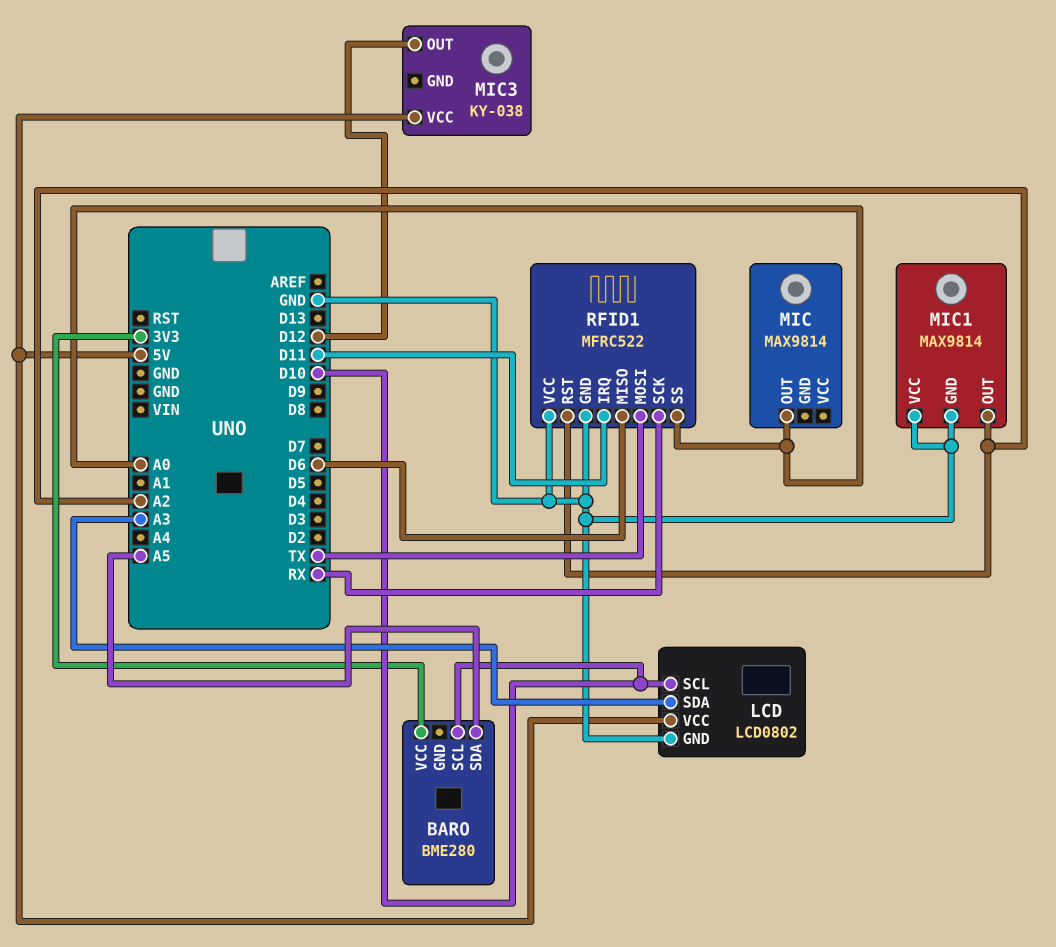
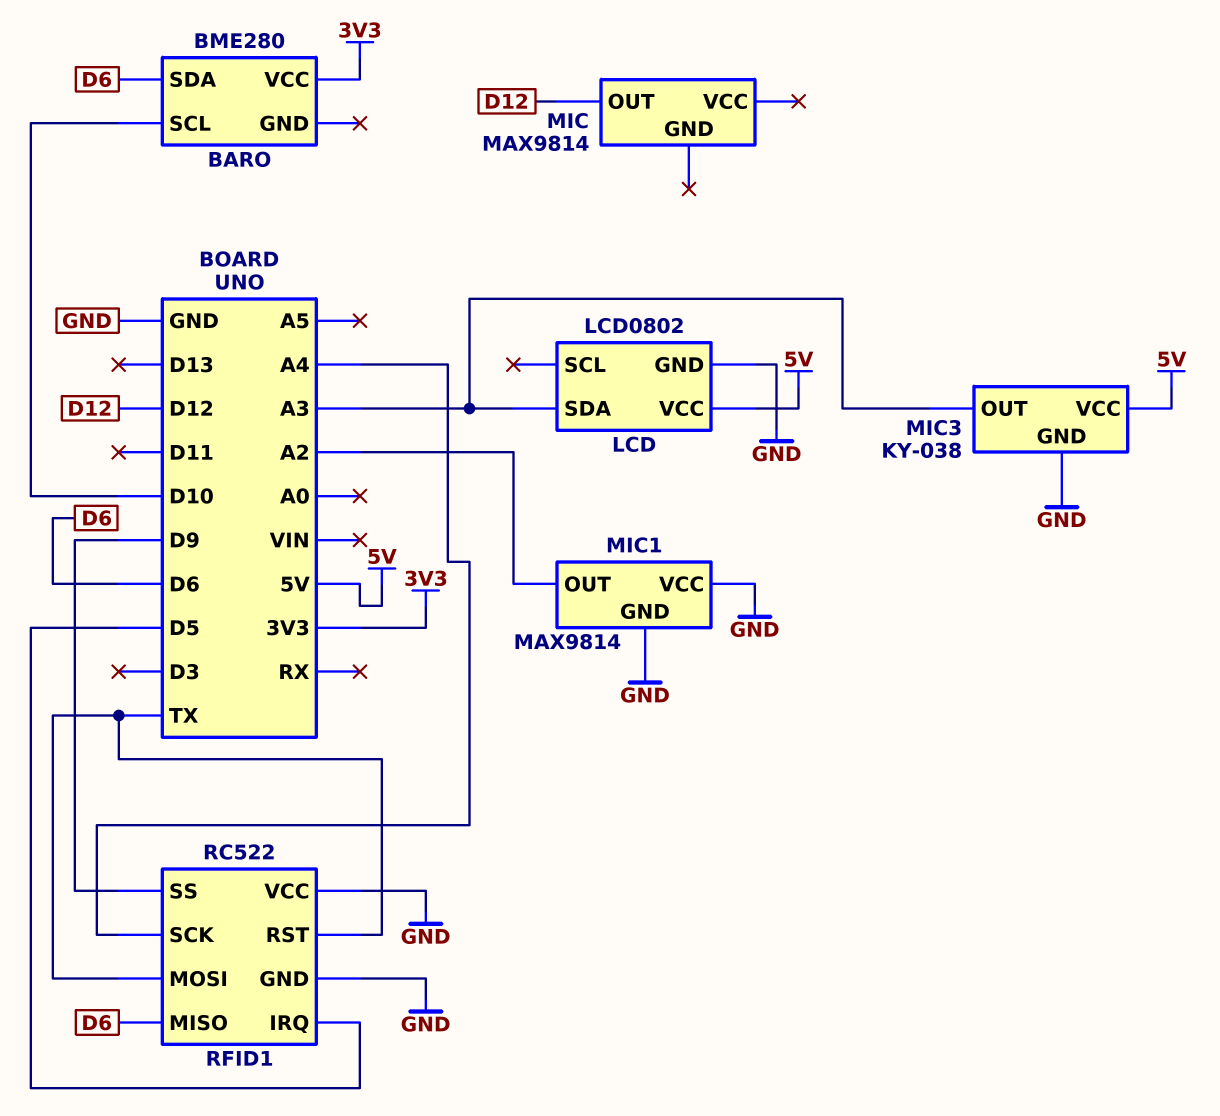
BARO pin SDA: A5 -> D6
LCD pin SCL: D10 -> none
MIC pin OUT: A0 -> D12
MIC3 pin GND: none -> GND
MIC3 pin OUT: D12 -> A3
RFID1: MFRC522 -> RC522
RFID1 pin IRQ: D11 -> D5
RFID1 pin RST: A2 -> TX
RFID1 pin SCK: RX -> A4
RFID1 pin SS: A0 -> D9

